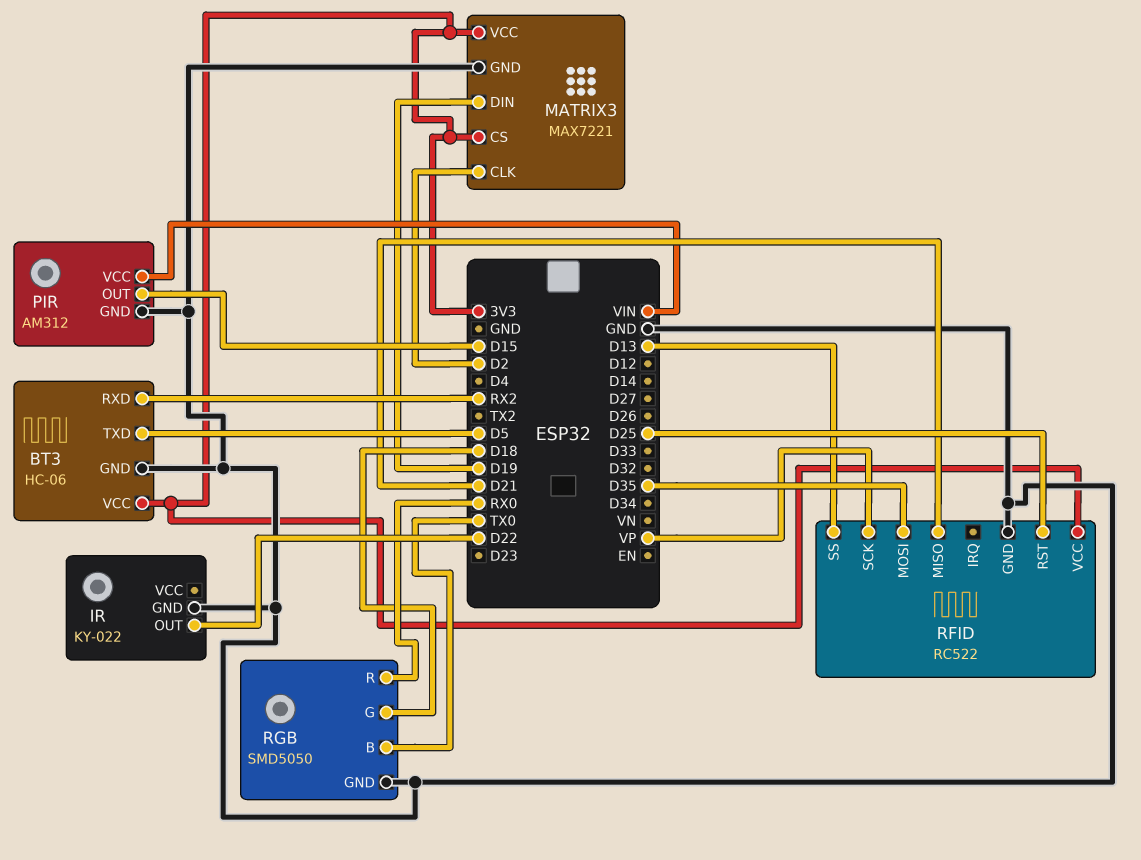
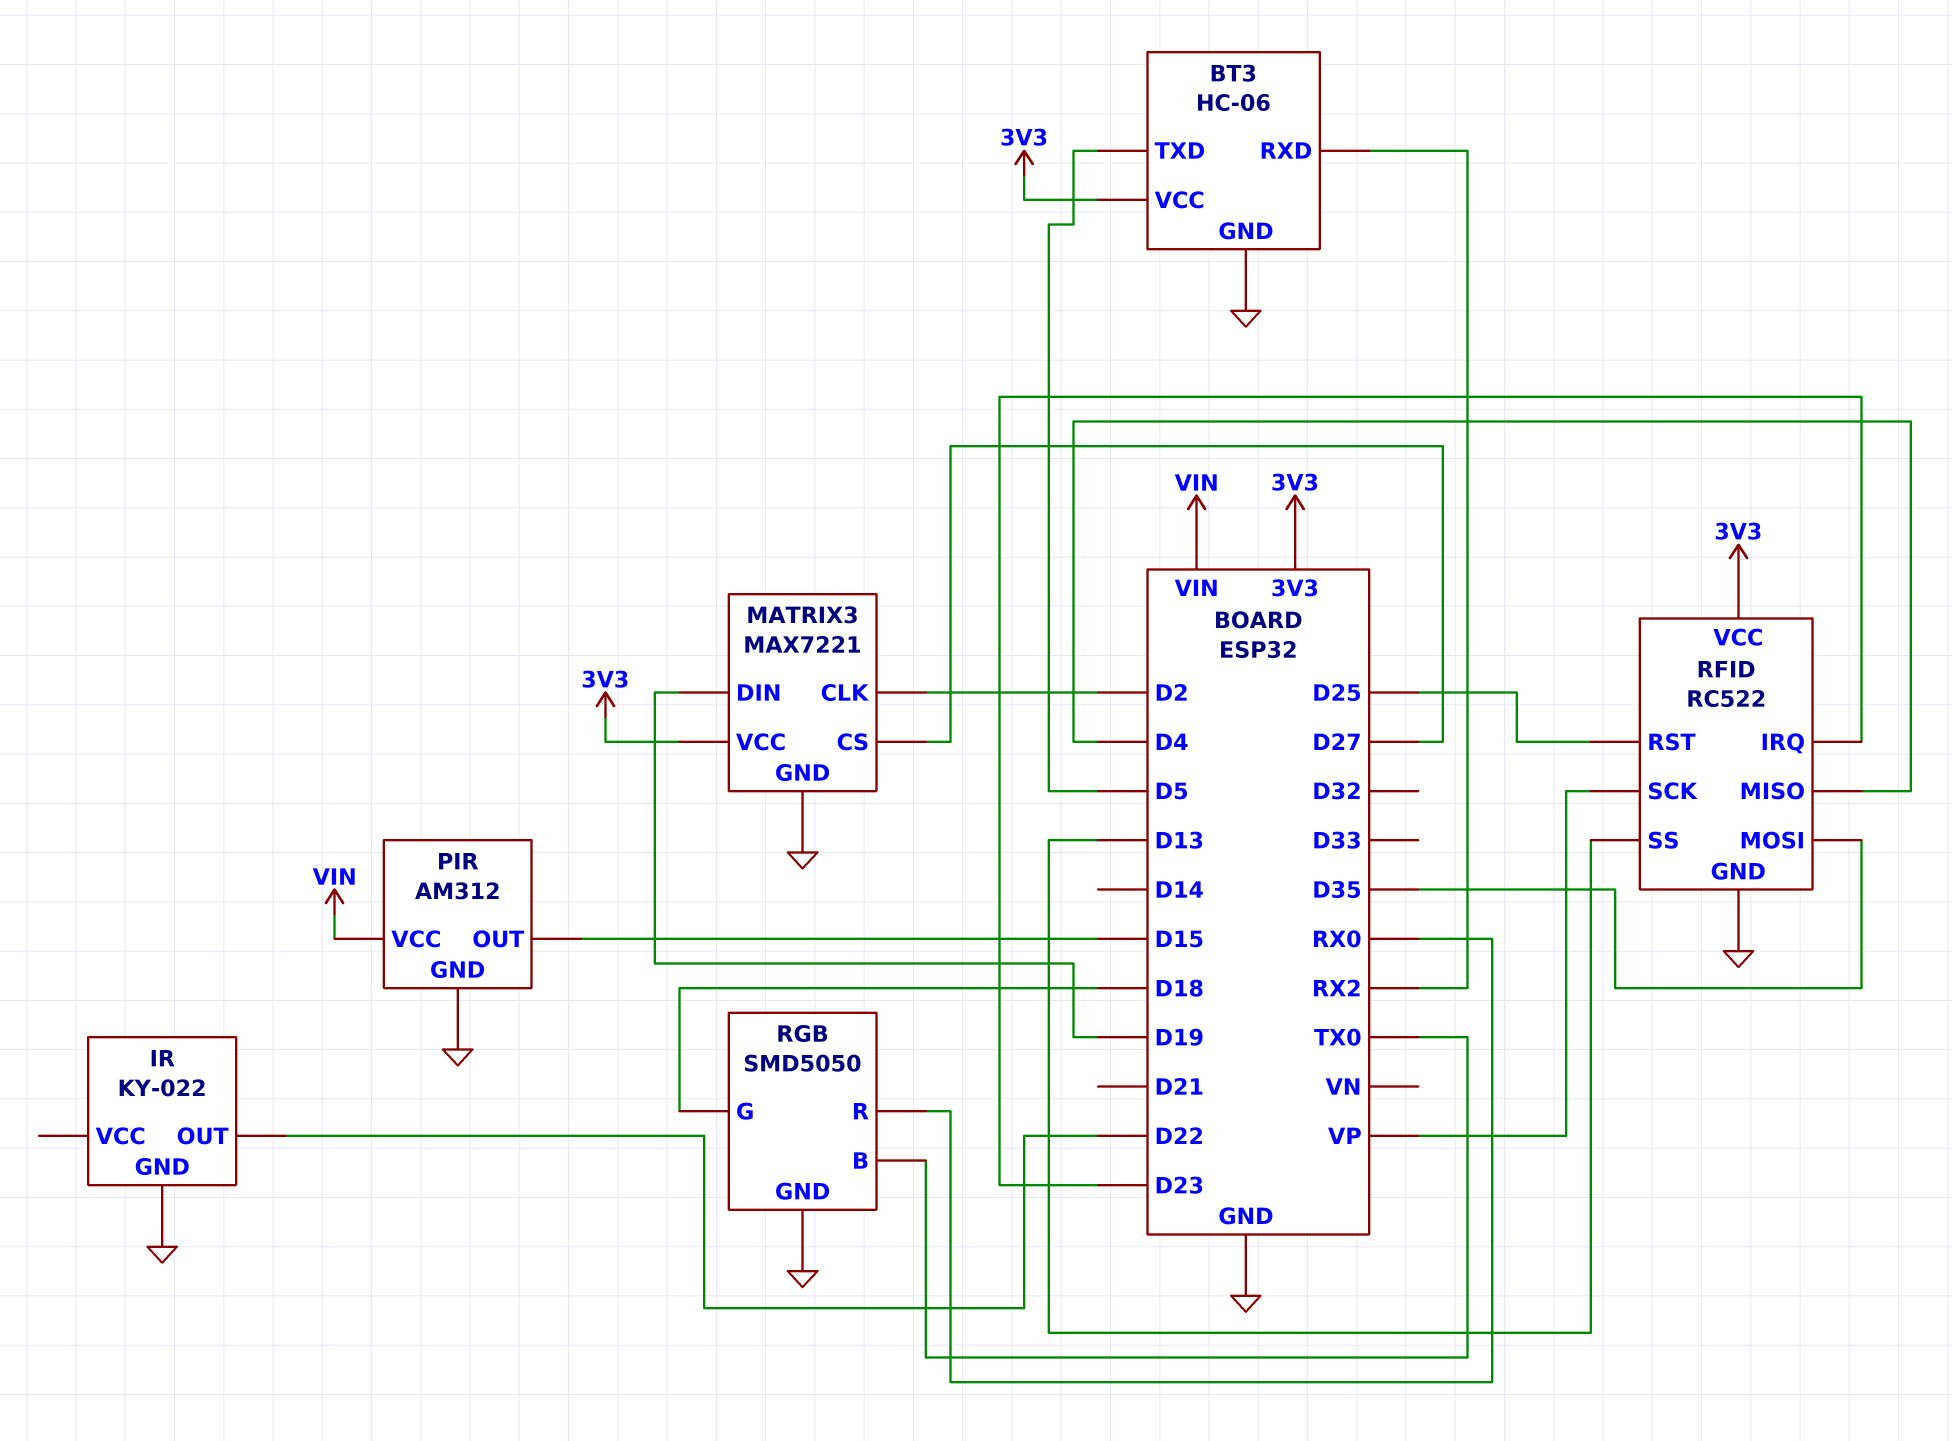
MATRIX3 pin CS: 3V3 -> D27
RFID pin IRQ: none -> D23
RFID pin MISO: D21 -> D4

